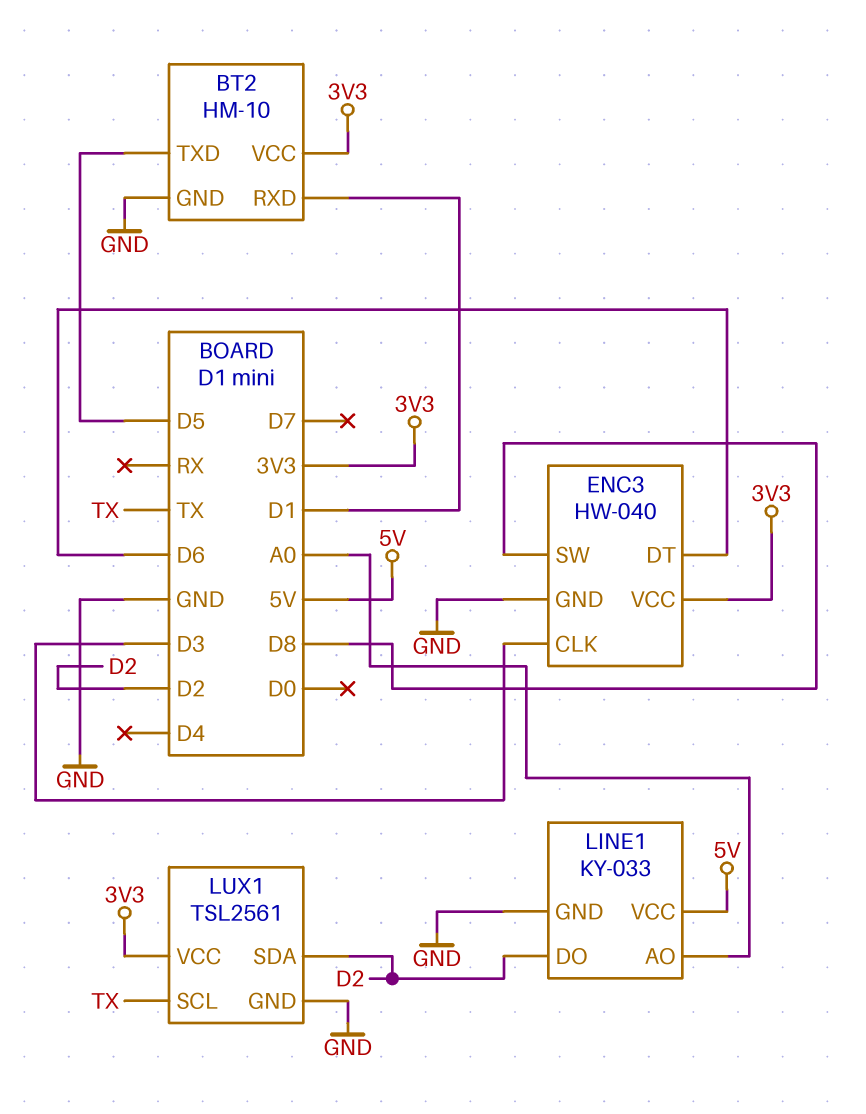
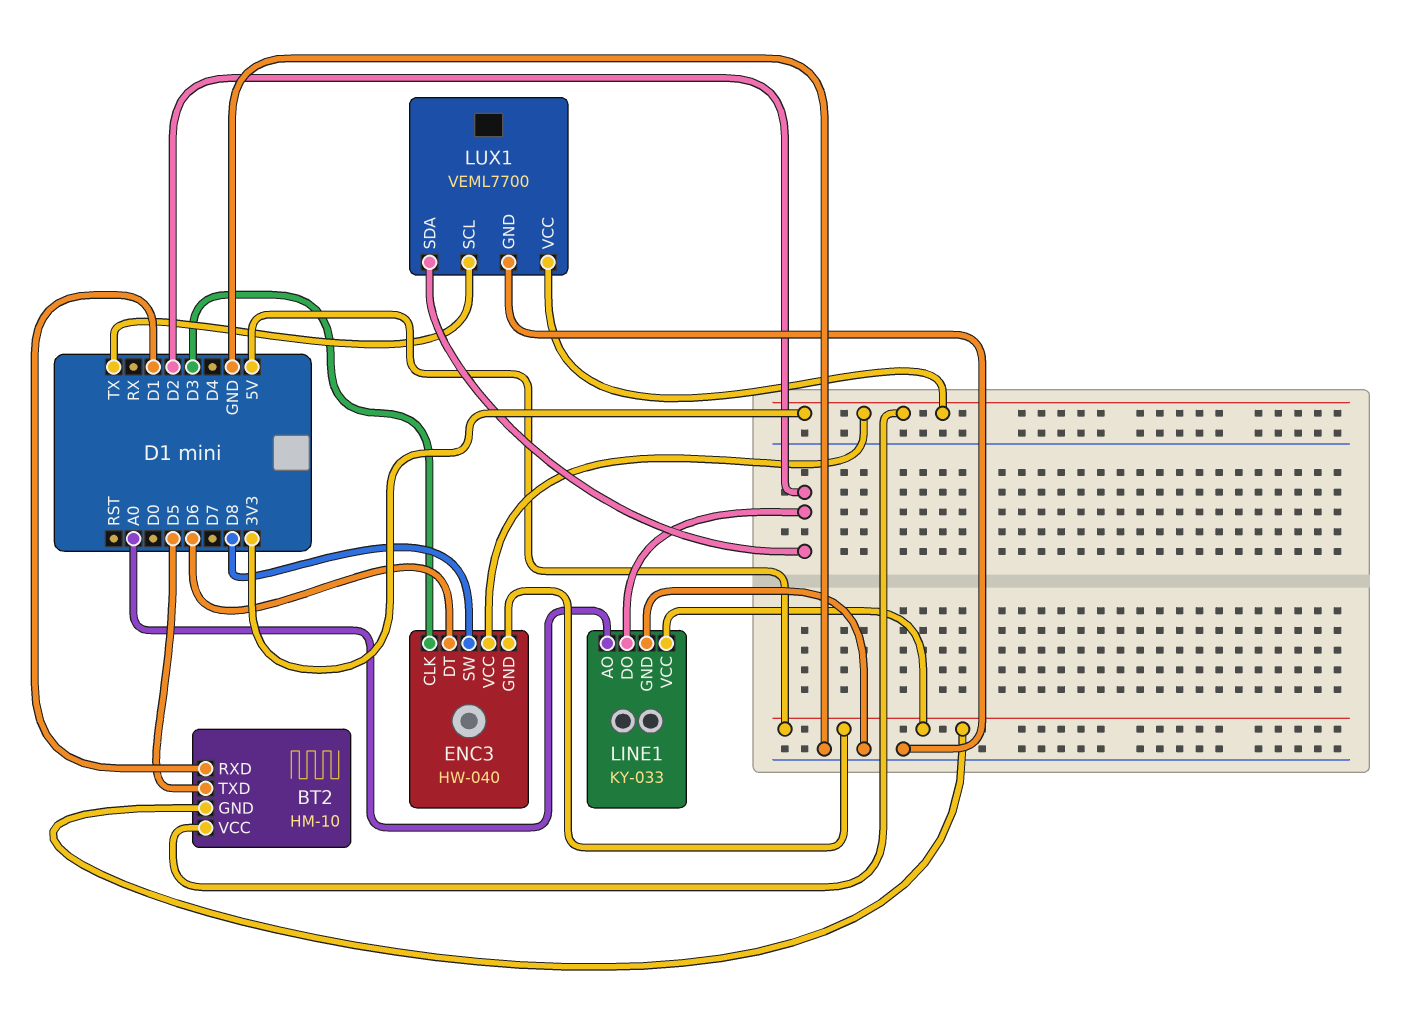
BT2 pin GND: GND -> 5V
ENC3 pin GND: GND -> 5V
LUX1: TSL2561 -> VEML7700

